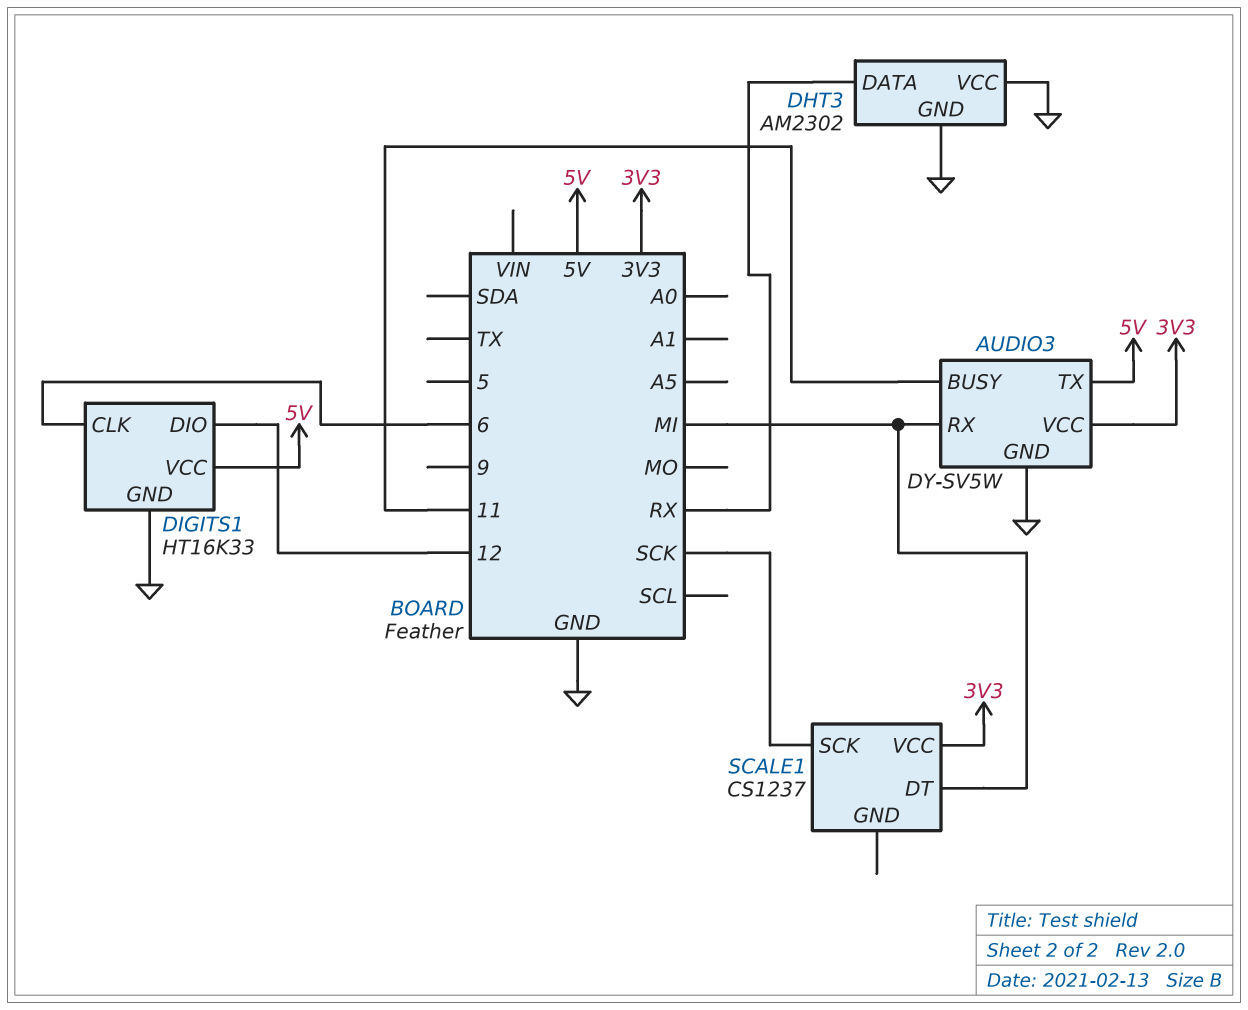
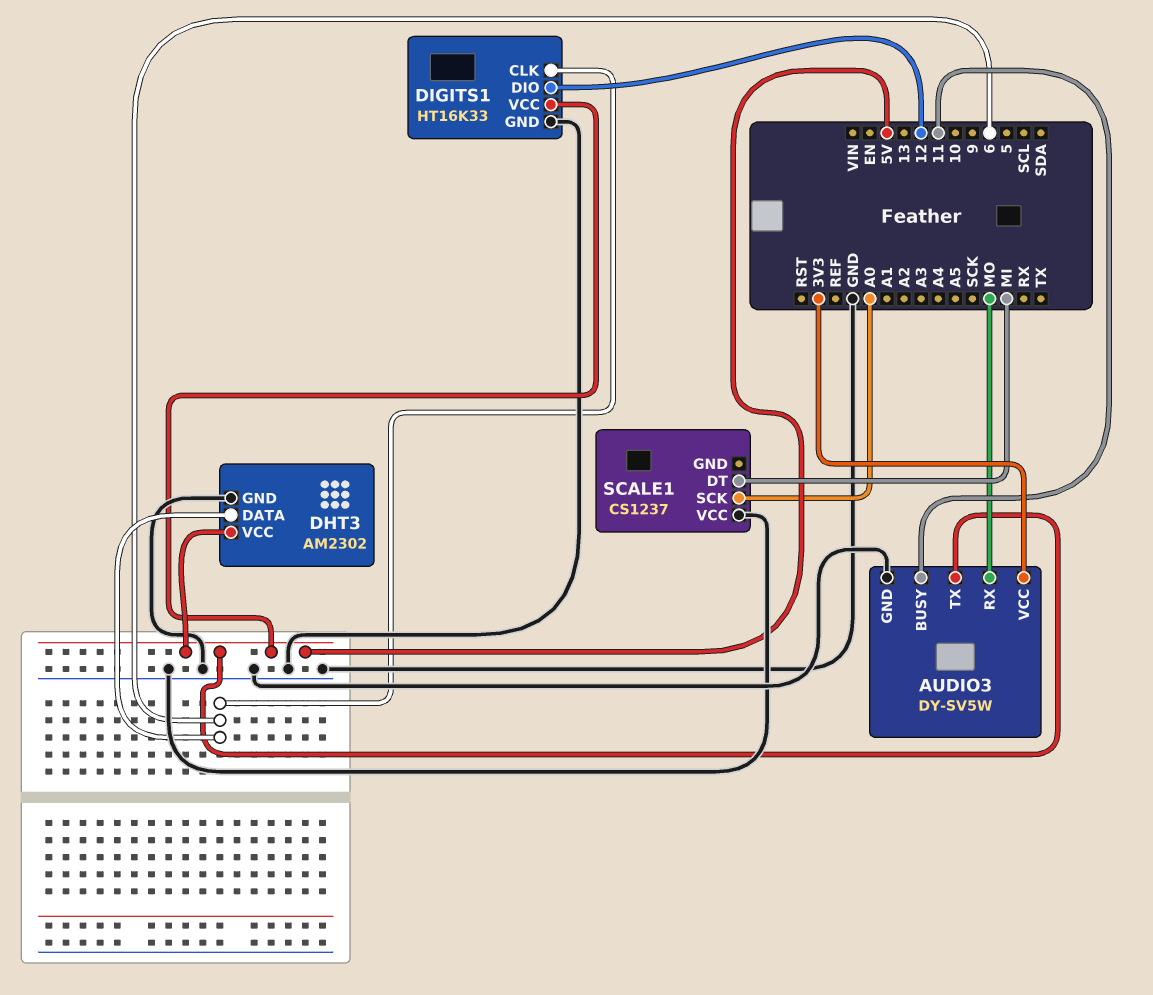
AUDIO3 pin RX: MI -> MO
DHT3 pin DATA: RX -> 6
DHT3 pin VCC: GND -> 5V
SCALE1 pin SCK: SCK -> A0
SCALE1 pin VCC: 3V3 -> GND

